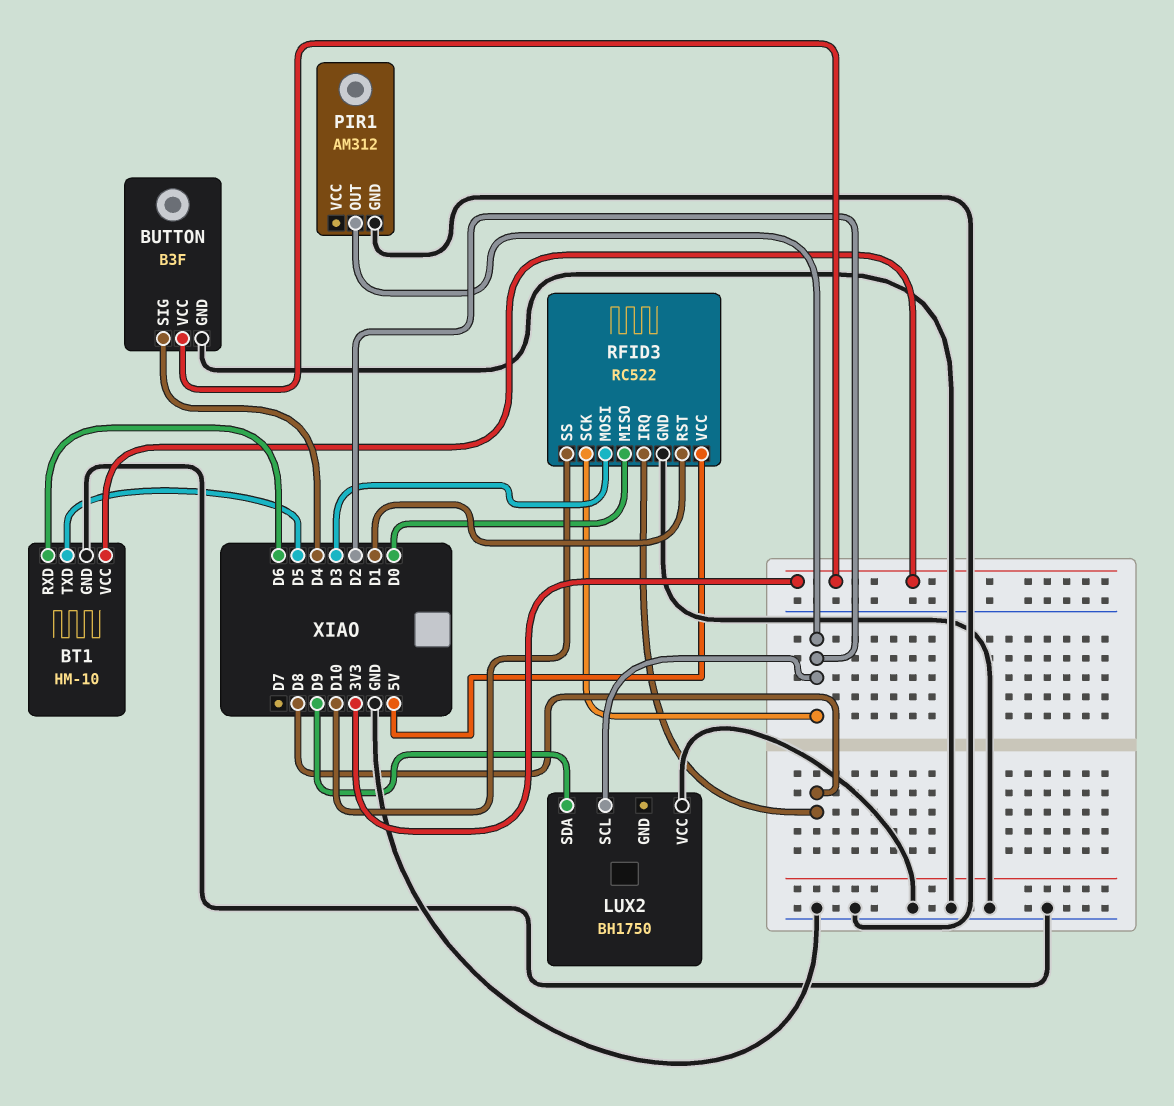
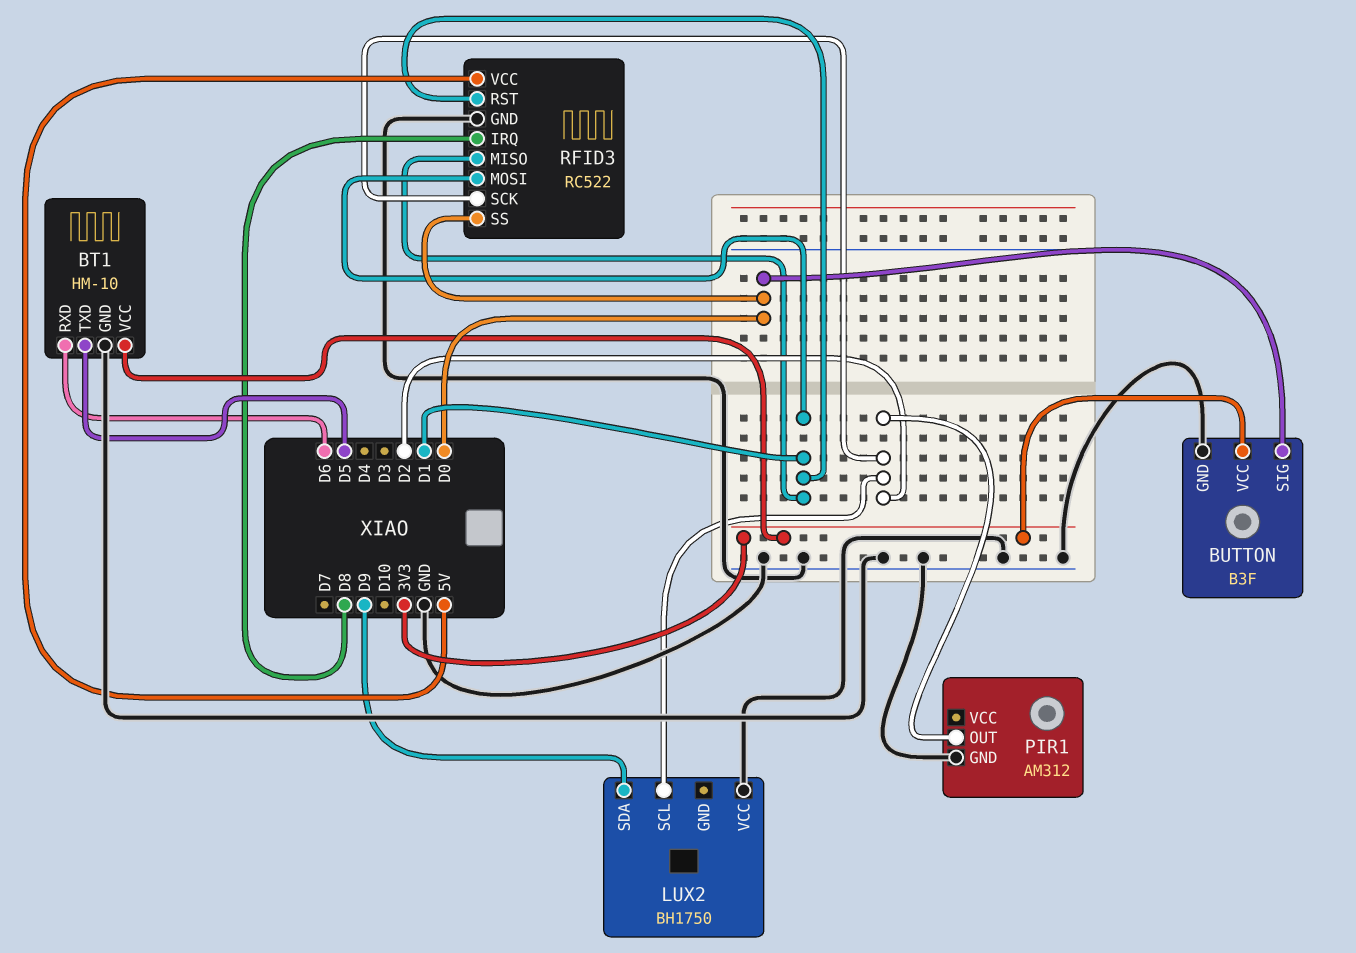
BUTTON pin SIG: D4 -> D0
RFID3 pin MISO: D0 -> D1
RFID3 pin MOSI: D3 -> D1
RFID3 pin SS: D10 -> D0

